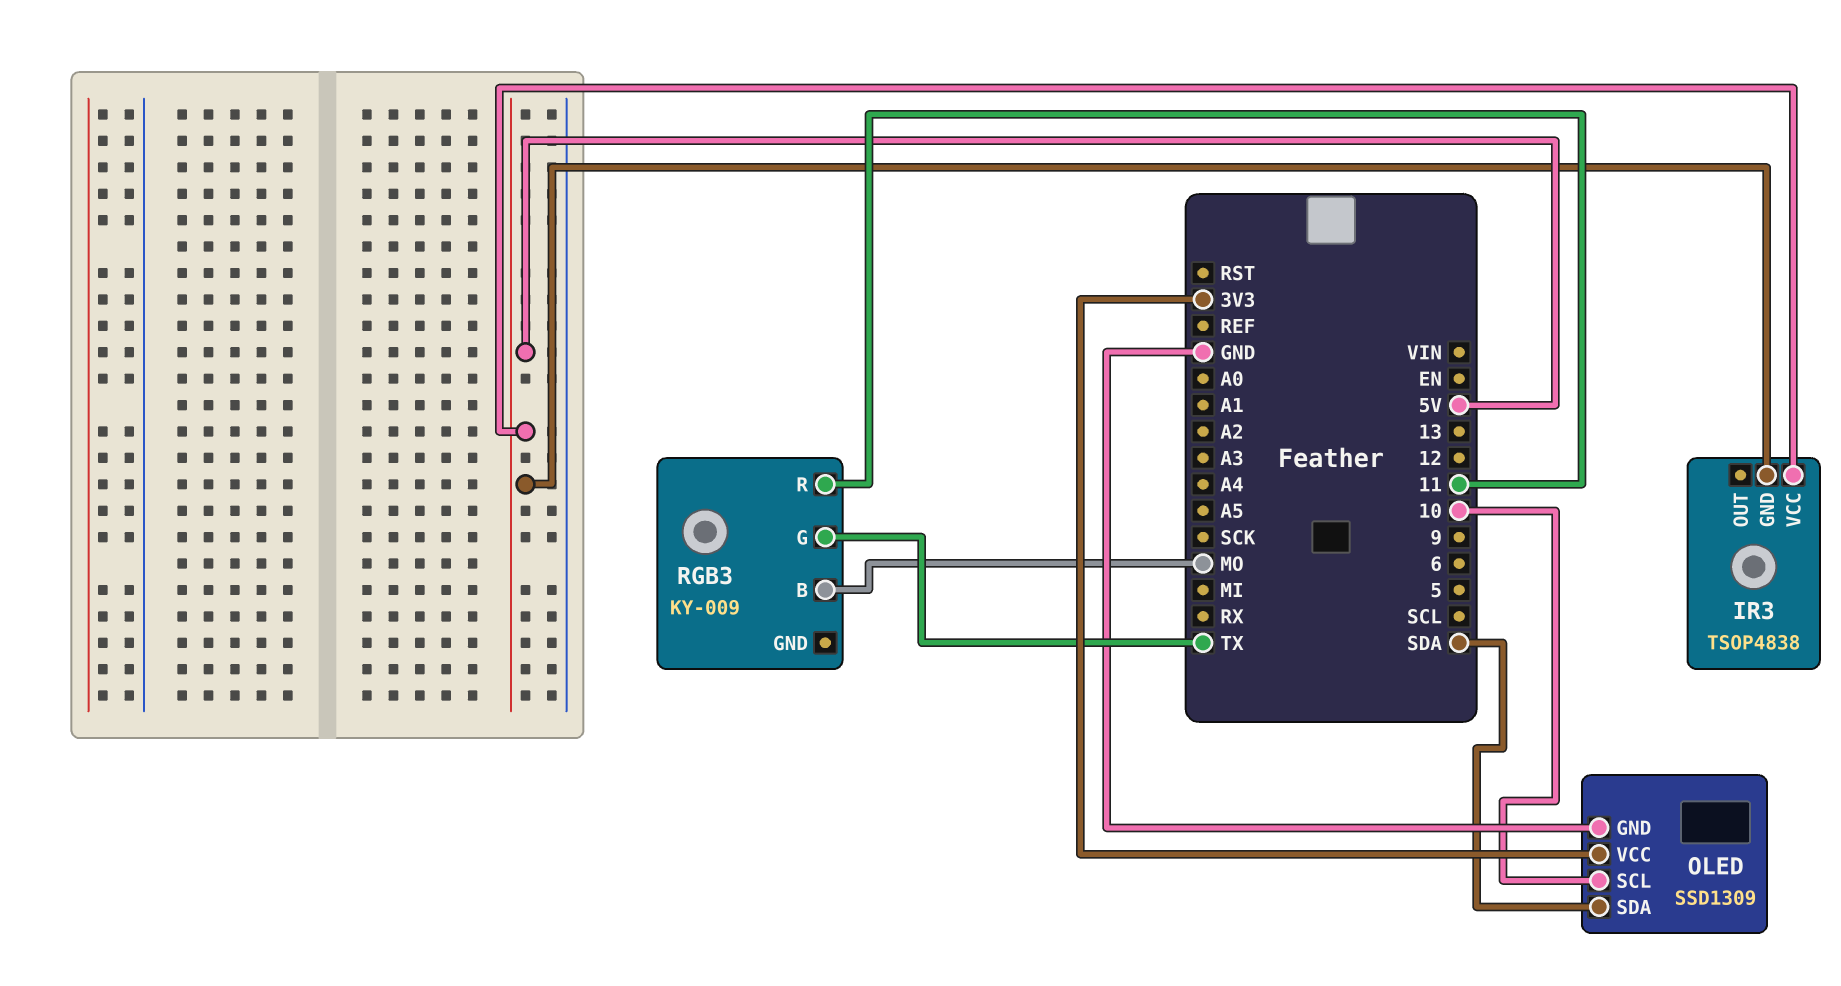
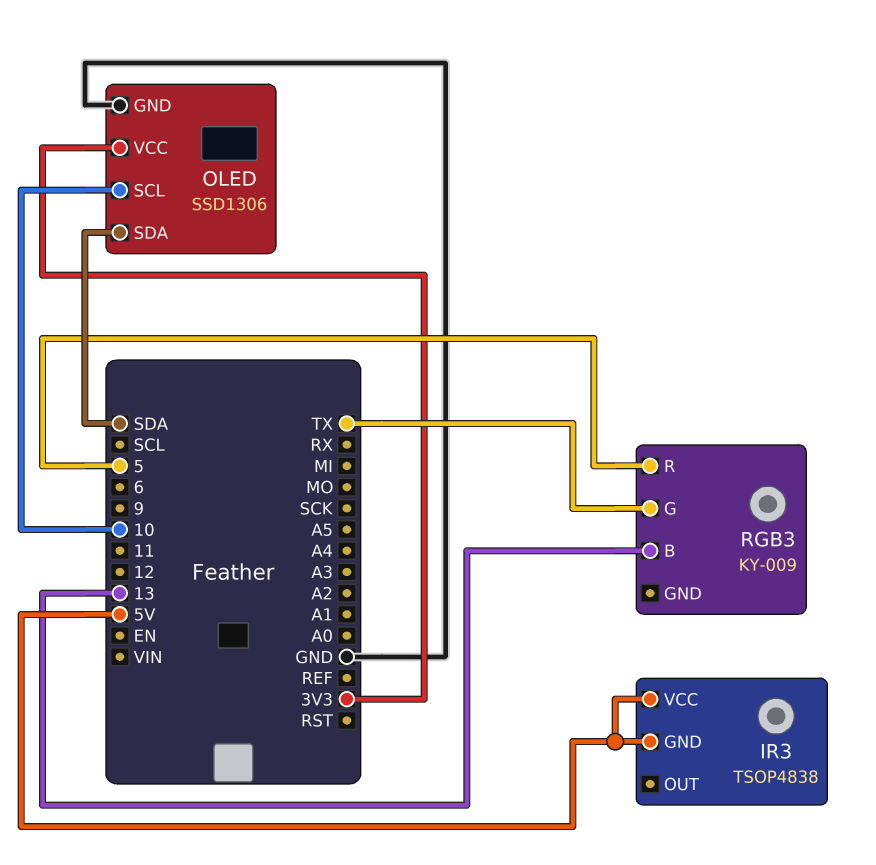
OLED: SSD1309 -> SSD1306
RGB3 pin B: MO -> 13
RGB3 pin R: 11 -> 5

